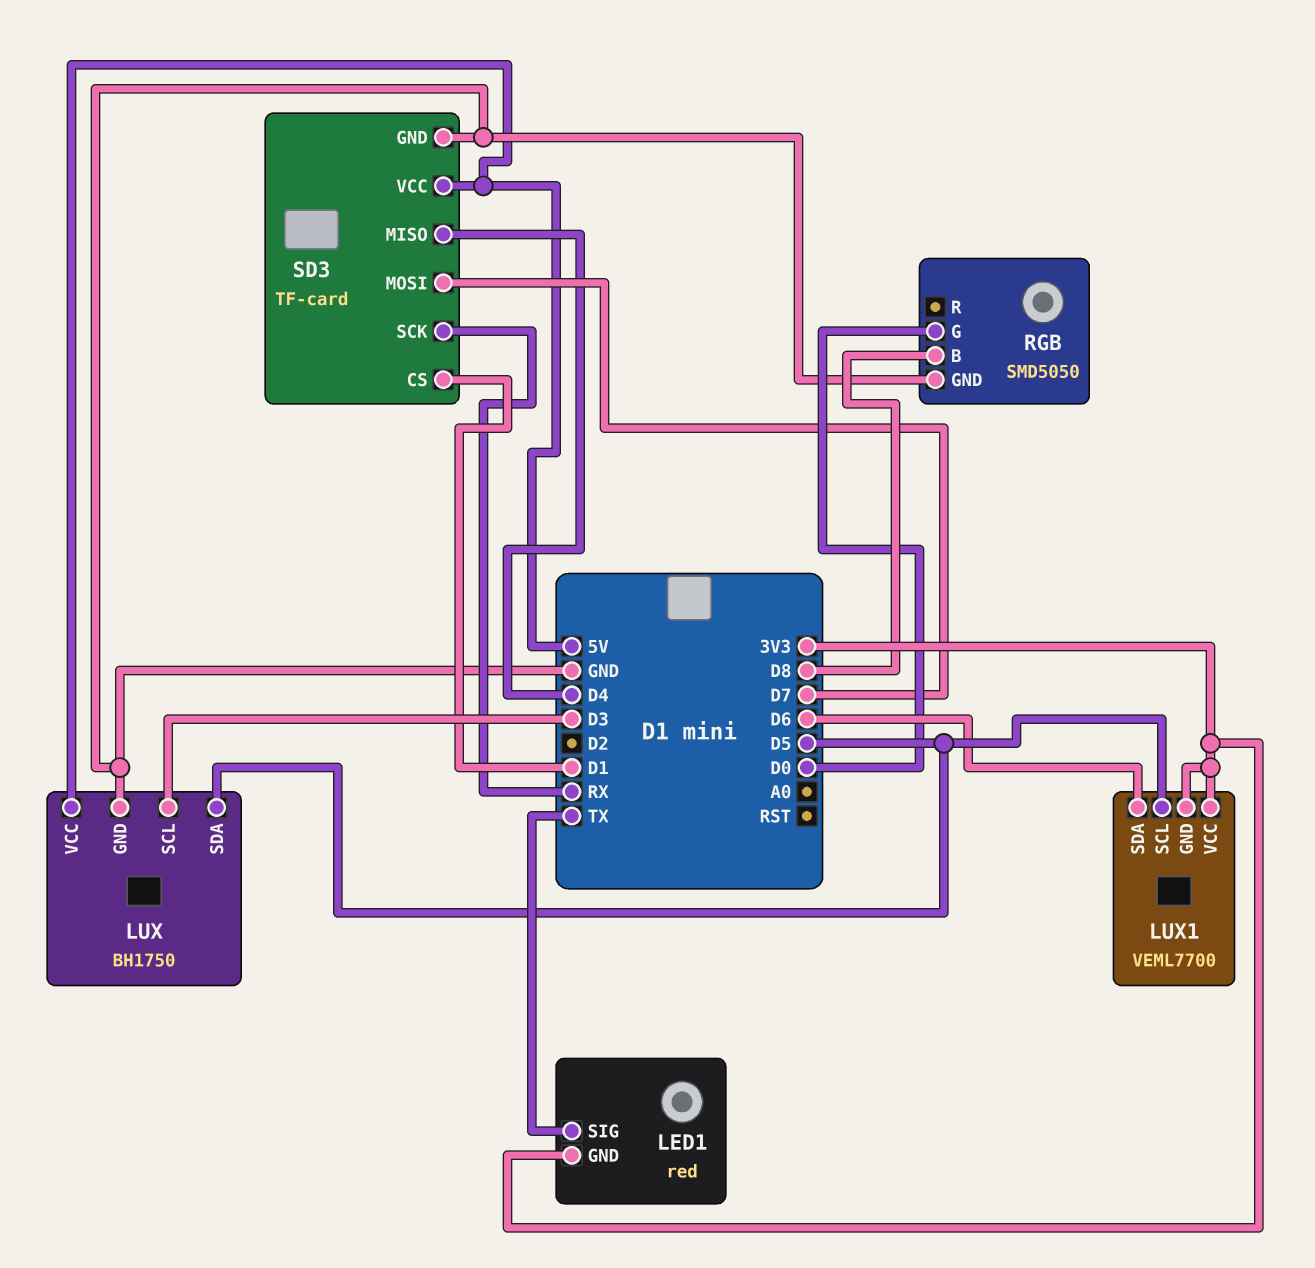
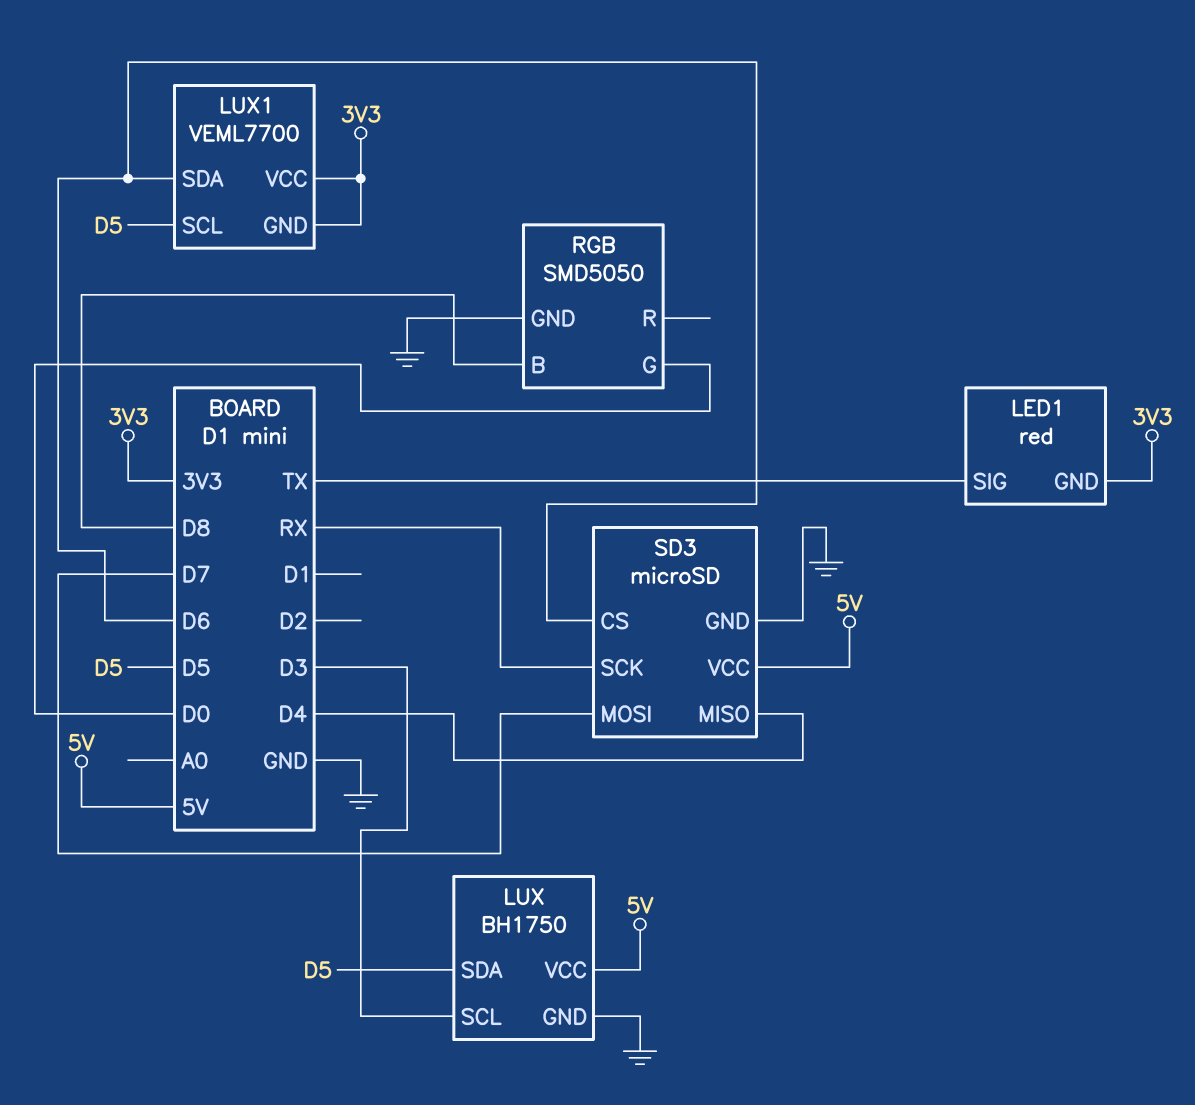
SD3: TF-card -> microSD
SD3 pin CS: D1 -> D6

